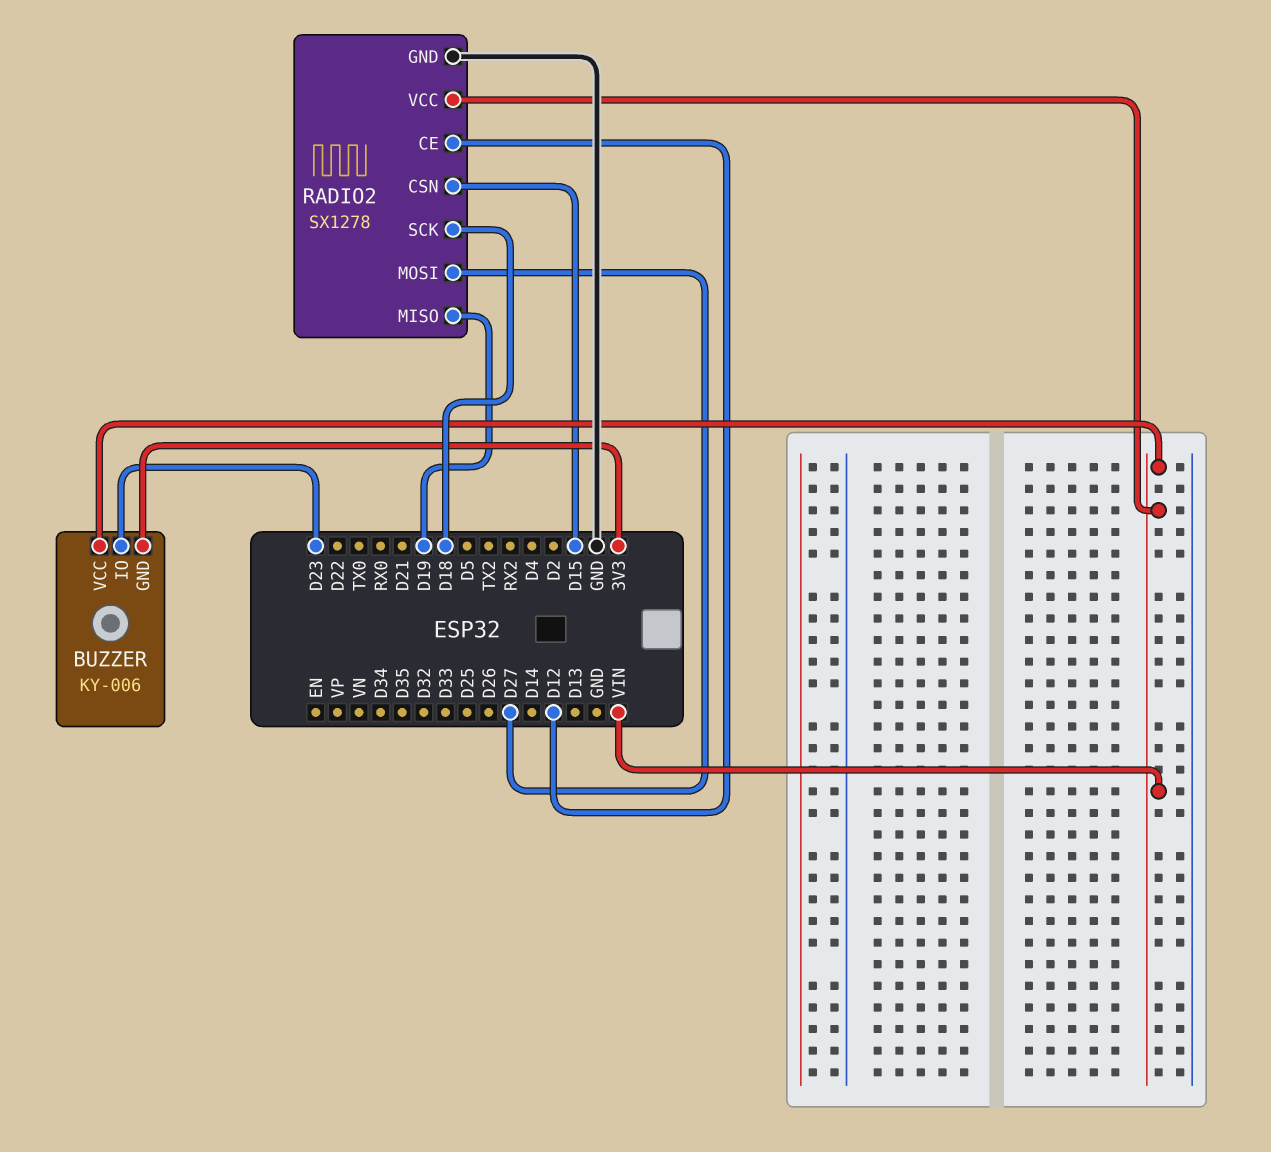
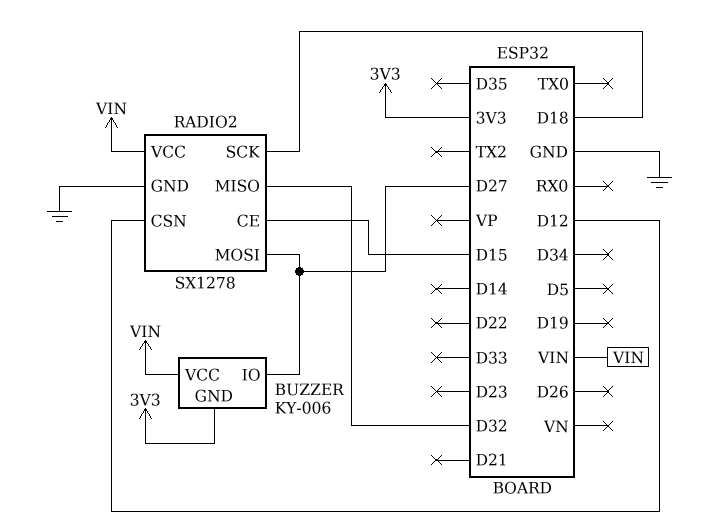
BUZZER pin IO: D23 -> D27
RADIO2 pin CE: D12 -> D15
RADIO2 pin CSN: D15 -> D12
RADIO2 pin MISO: D19 -> D32

